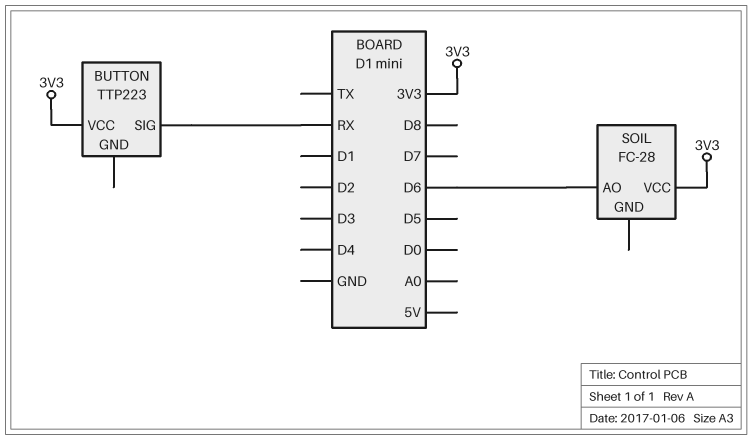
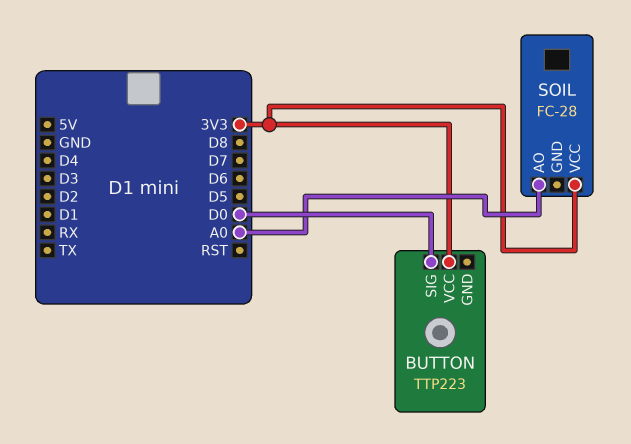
BUTTON pin SIG: RX -> D0
SOIL pin AO: D6 -> A0

